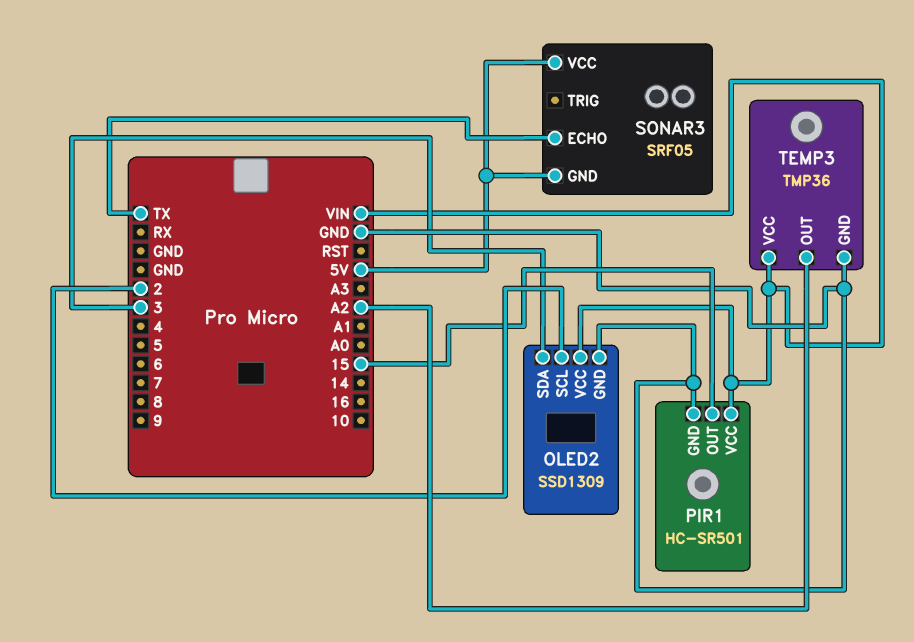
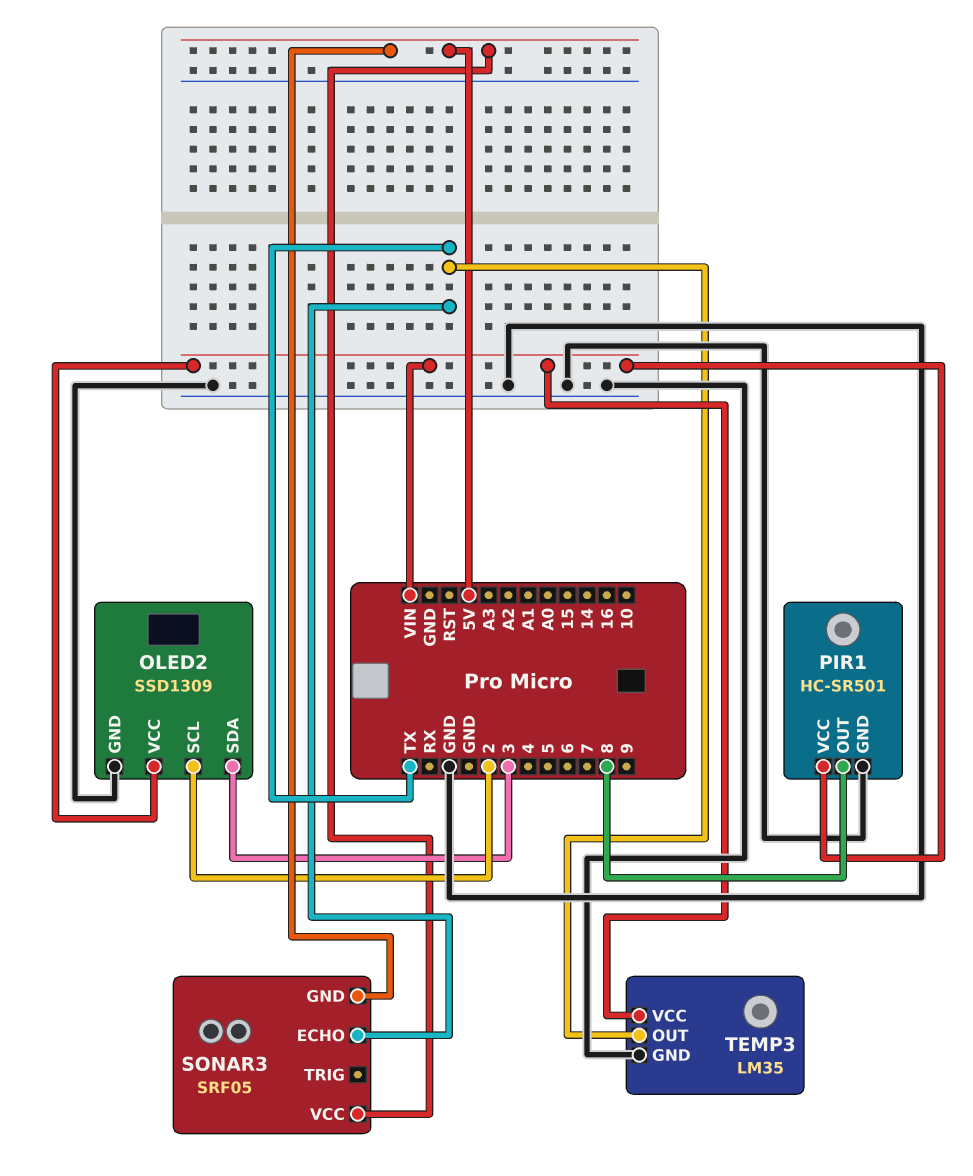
PIR1 pin OUT: 15 -> 8
TEMP3: TMP36 -> LM35
TEMP3 pin OUT: A2 -> TX

